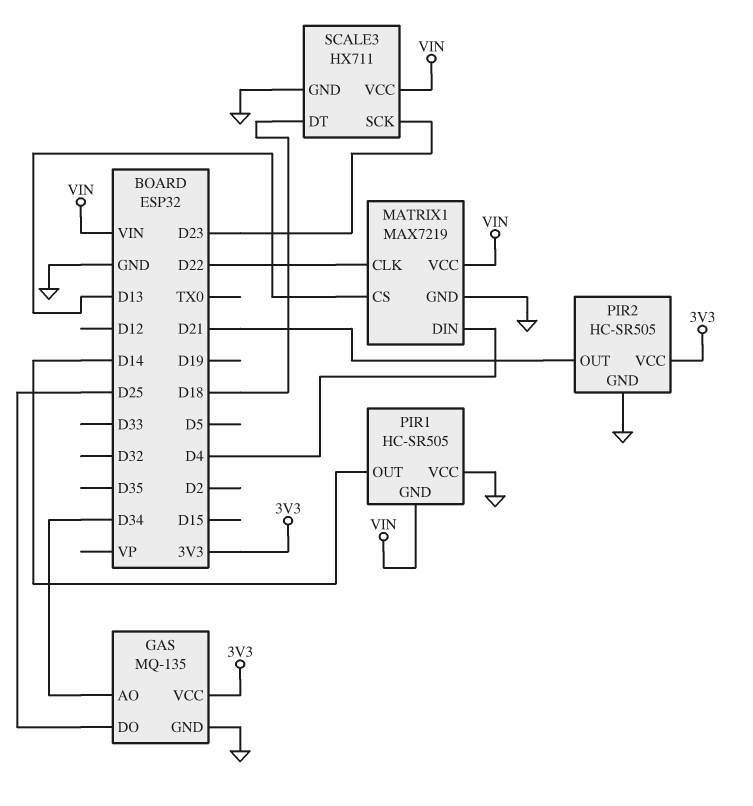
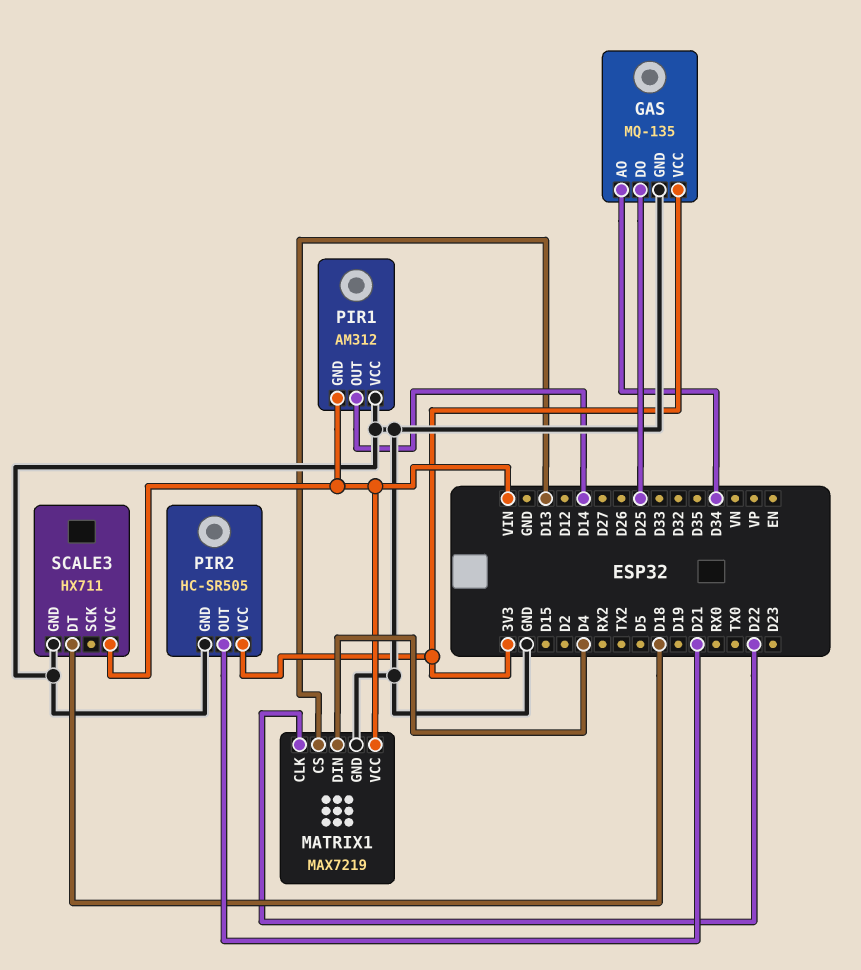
PIR1: HC-SR505 -> AM312
SCALE3 pin SCK: D23 -> none

